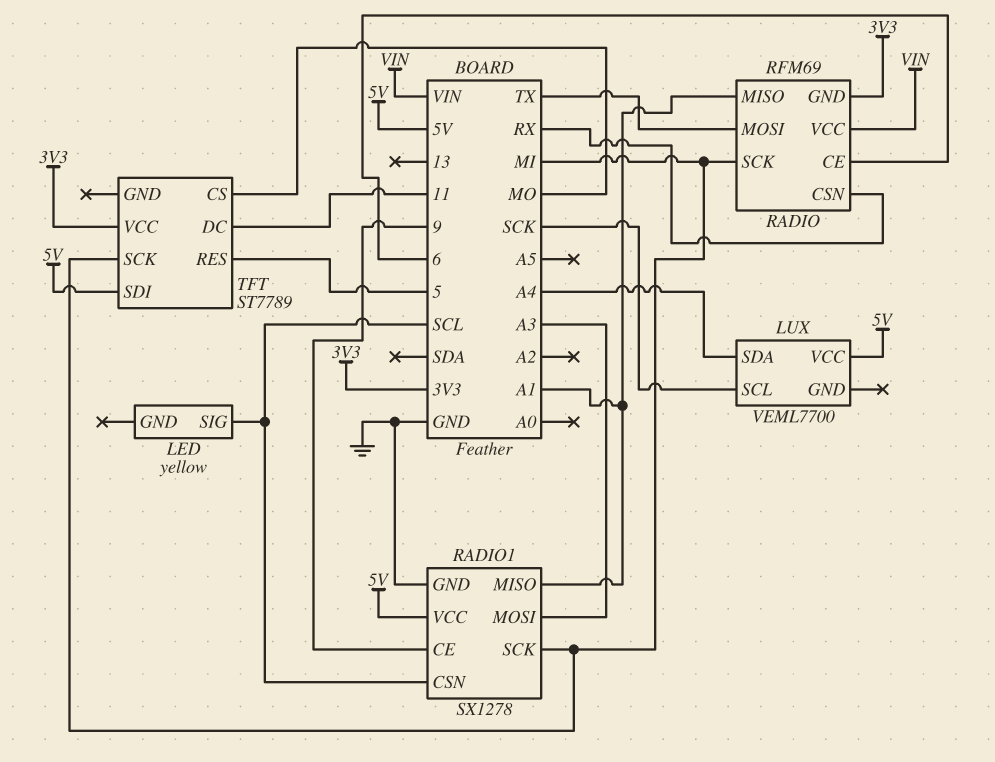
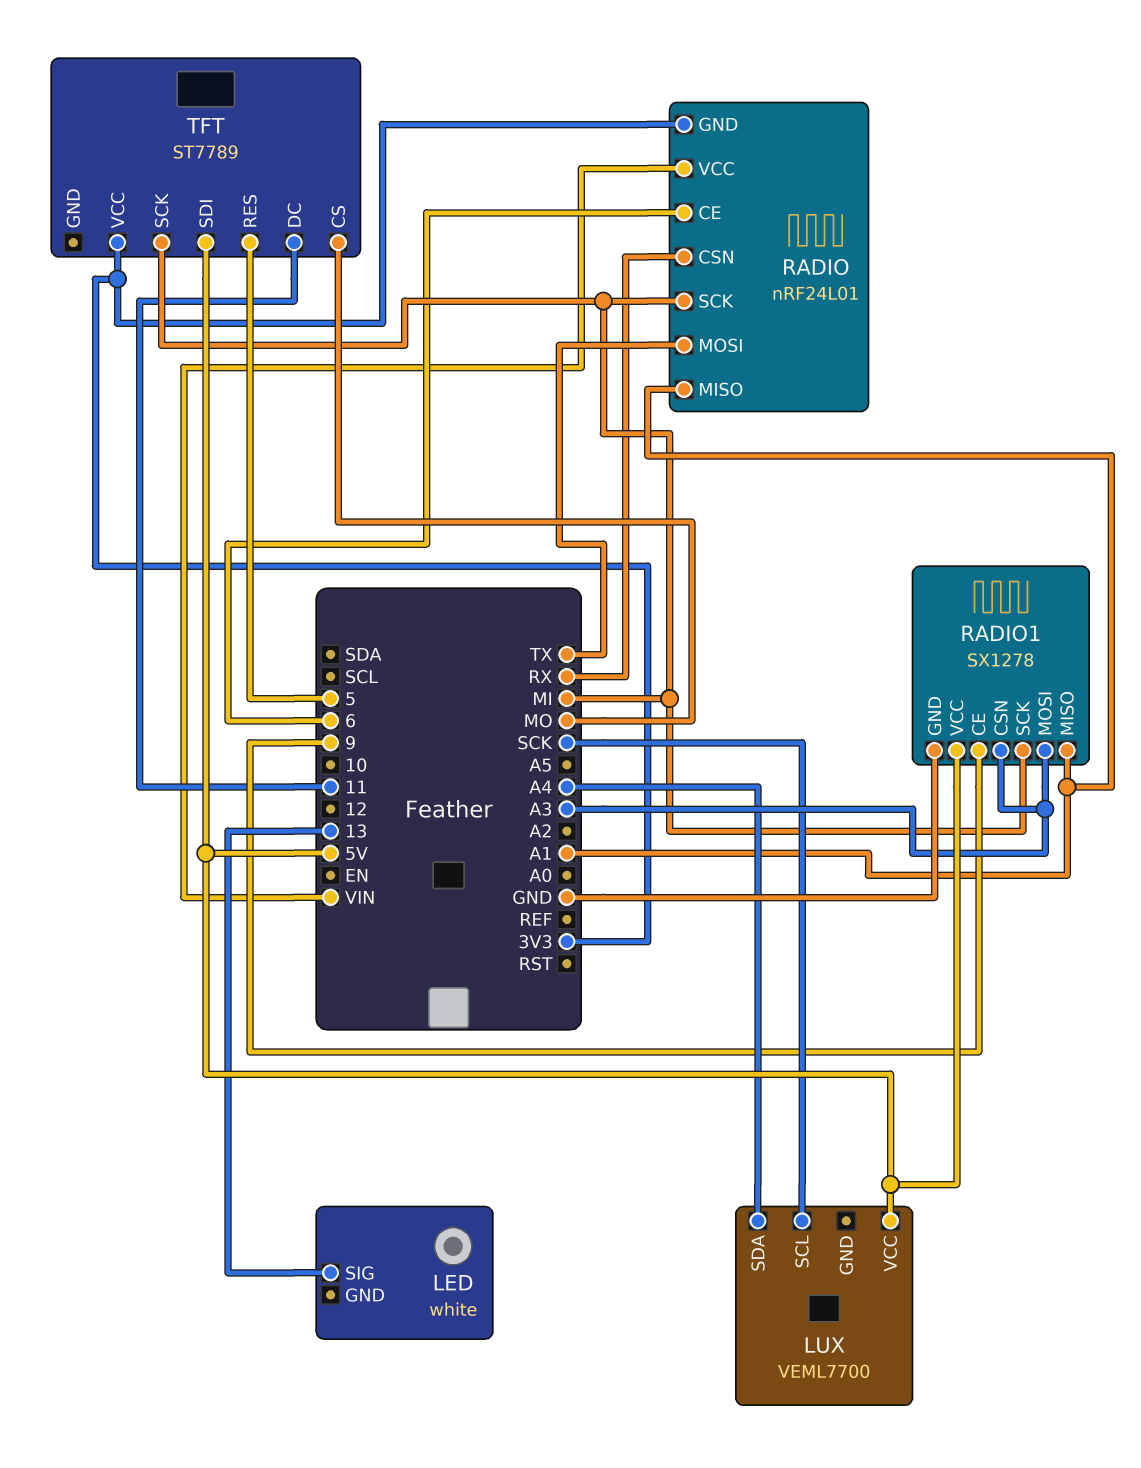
LED: yellow -> white
LED pin SIG: SCL -> 13
RADIO: RFM69 -> nRF24L01
RADIO1 pin CSN: SCL -> A3

